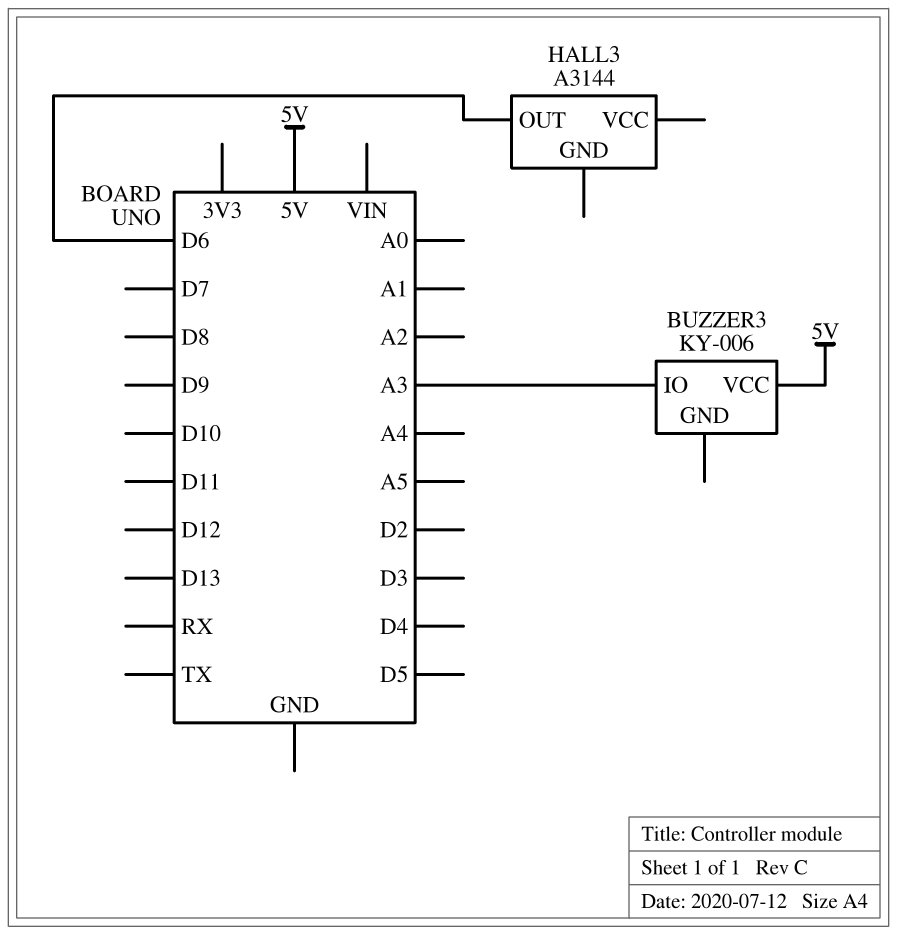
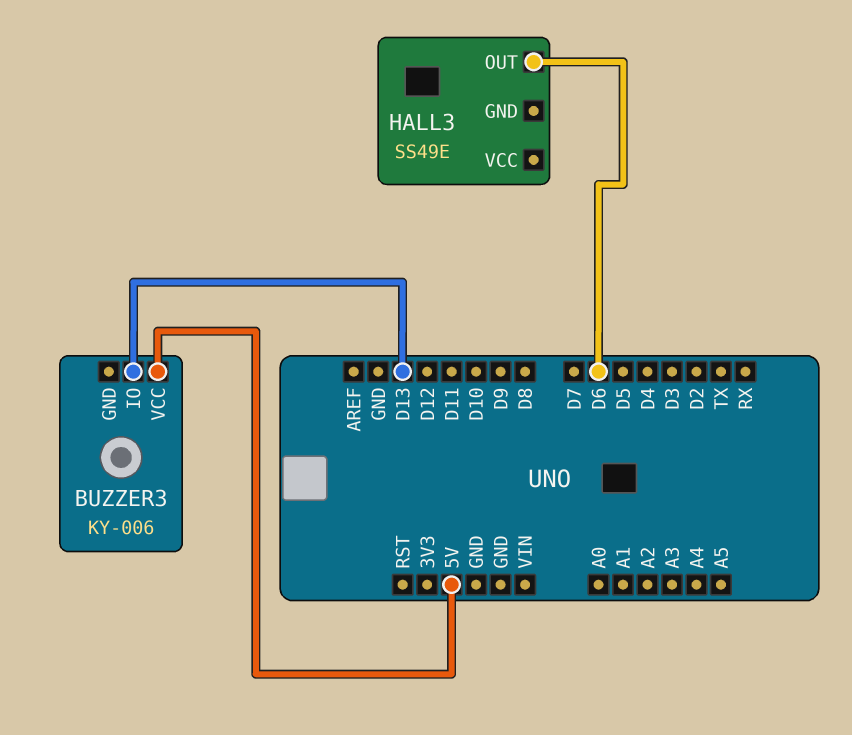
BUZZER3 pin IO: A3 -> D13
HALL3: A3144 -> SS49E

